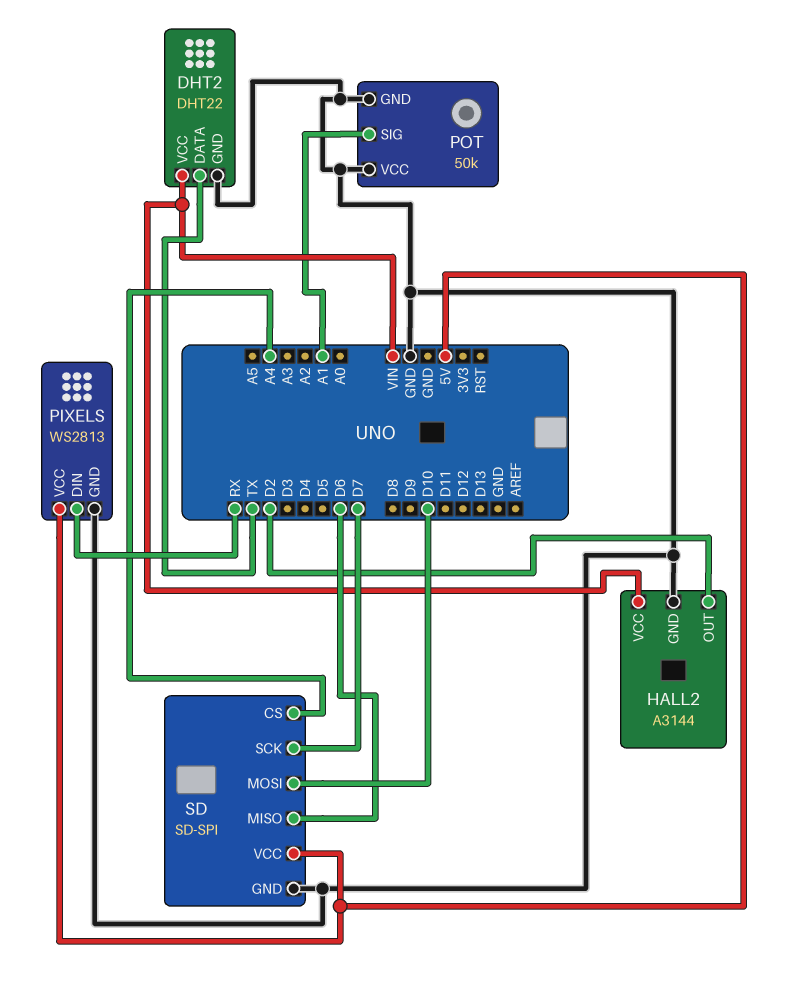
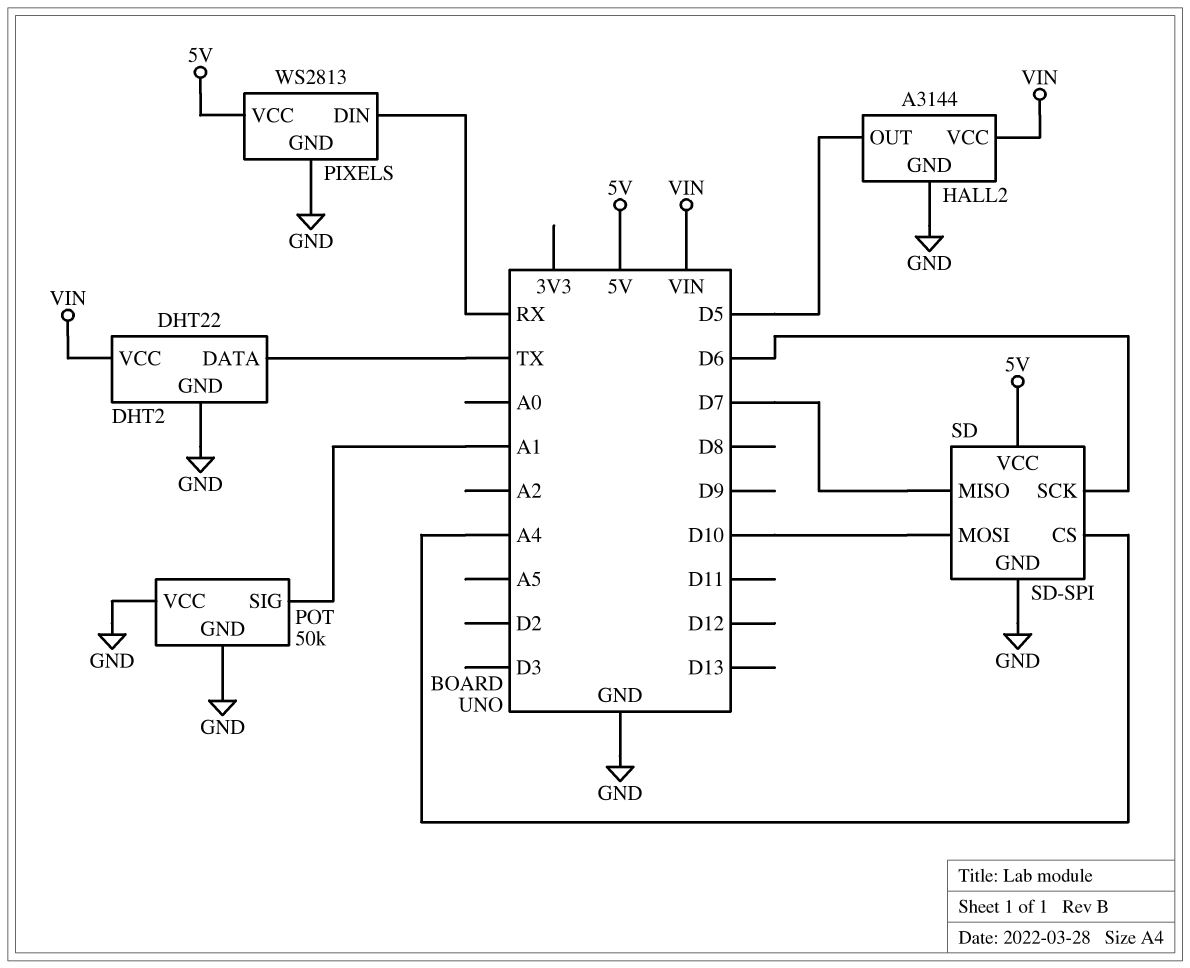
HALL2 pin OUT: D2 -> D5
SD pin MISO: D6 -> D7
SD pin SCK: D7 -> D6

